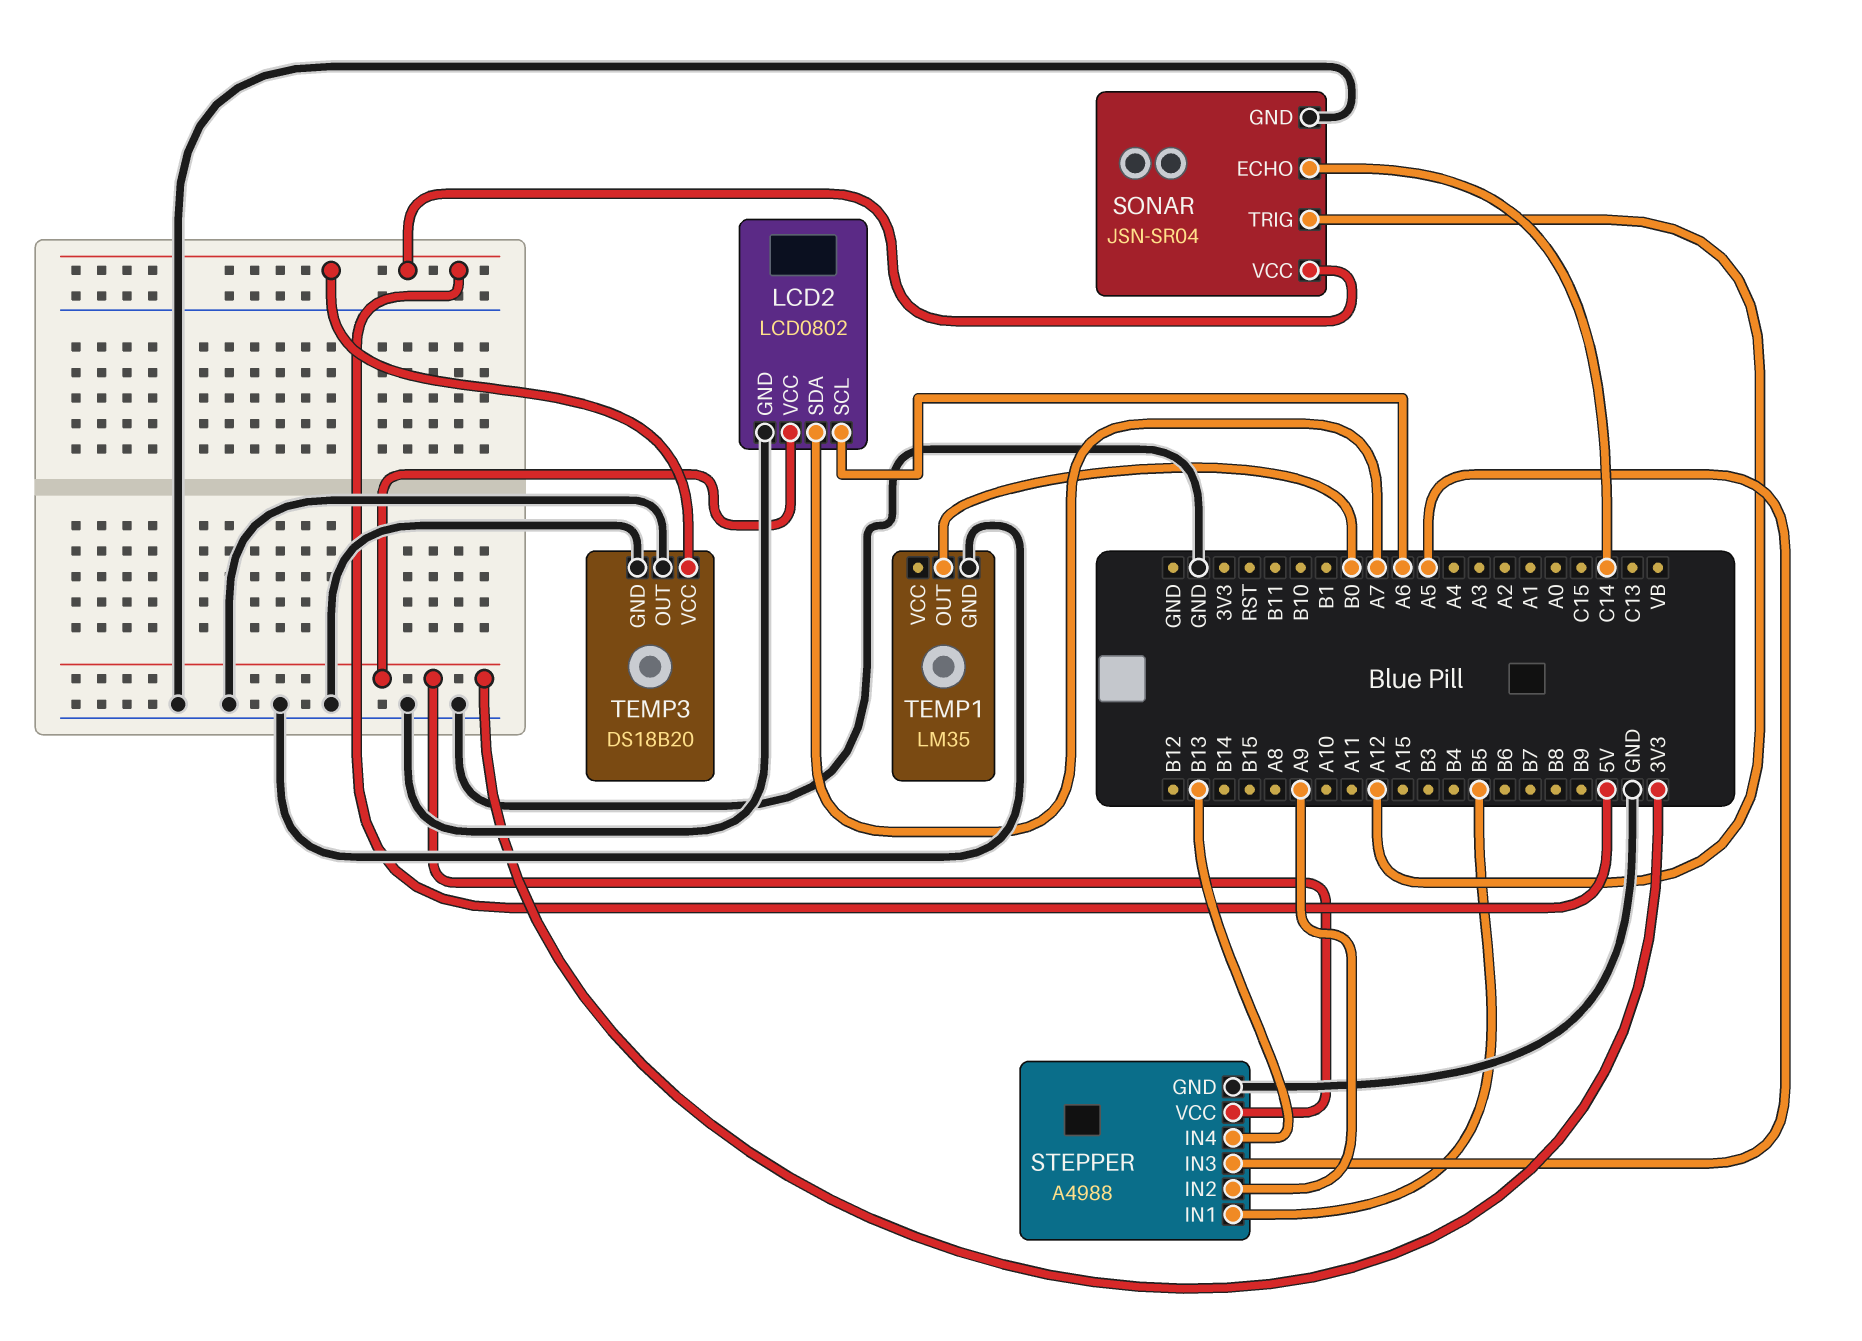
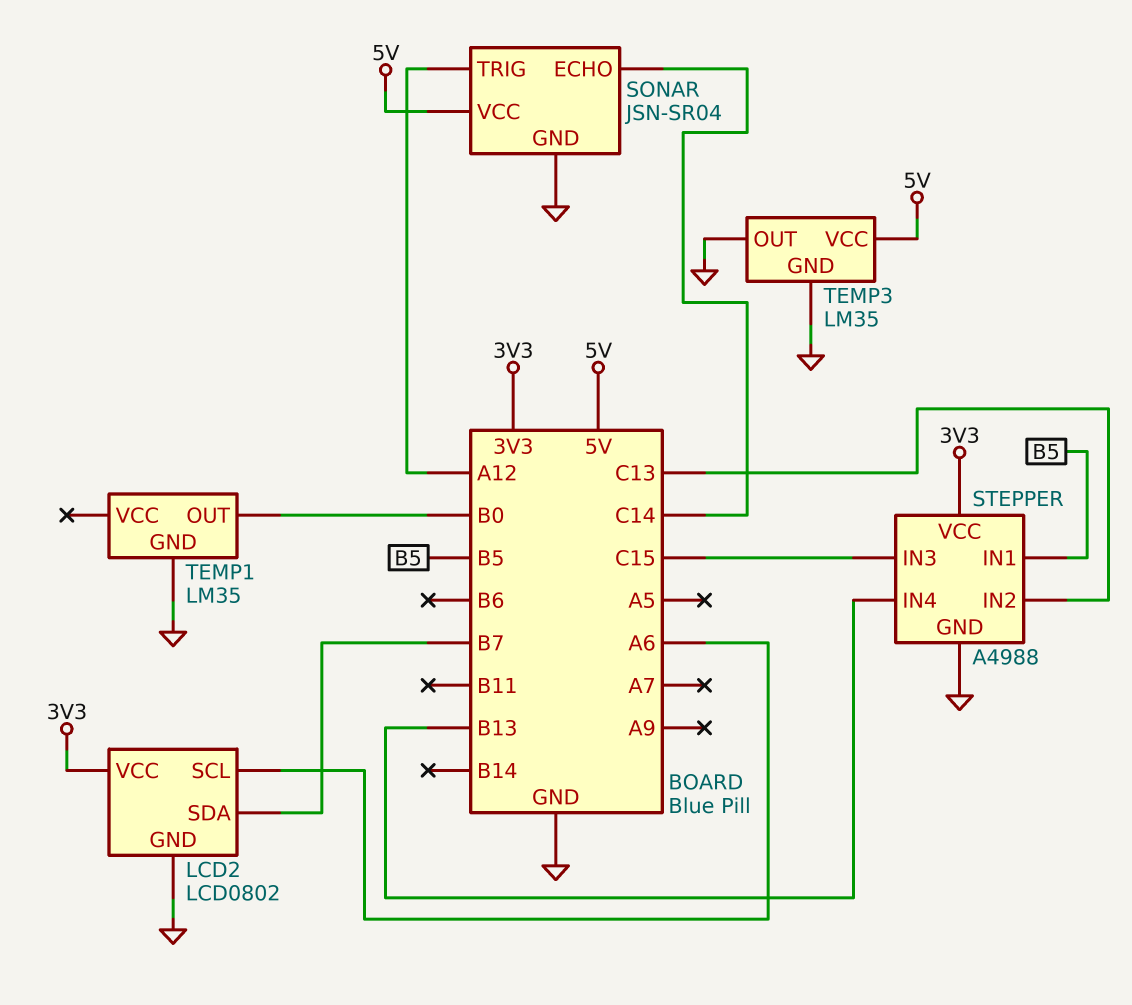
LCD2 pin SDA: A7 -> B7
STEPPER pin IN2: A9 -> C13
STEPPER pin IN3: A5 -> C15
TEMP3: DS18B20 -> LM35

